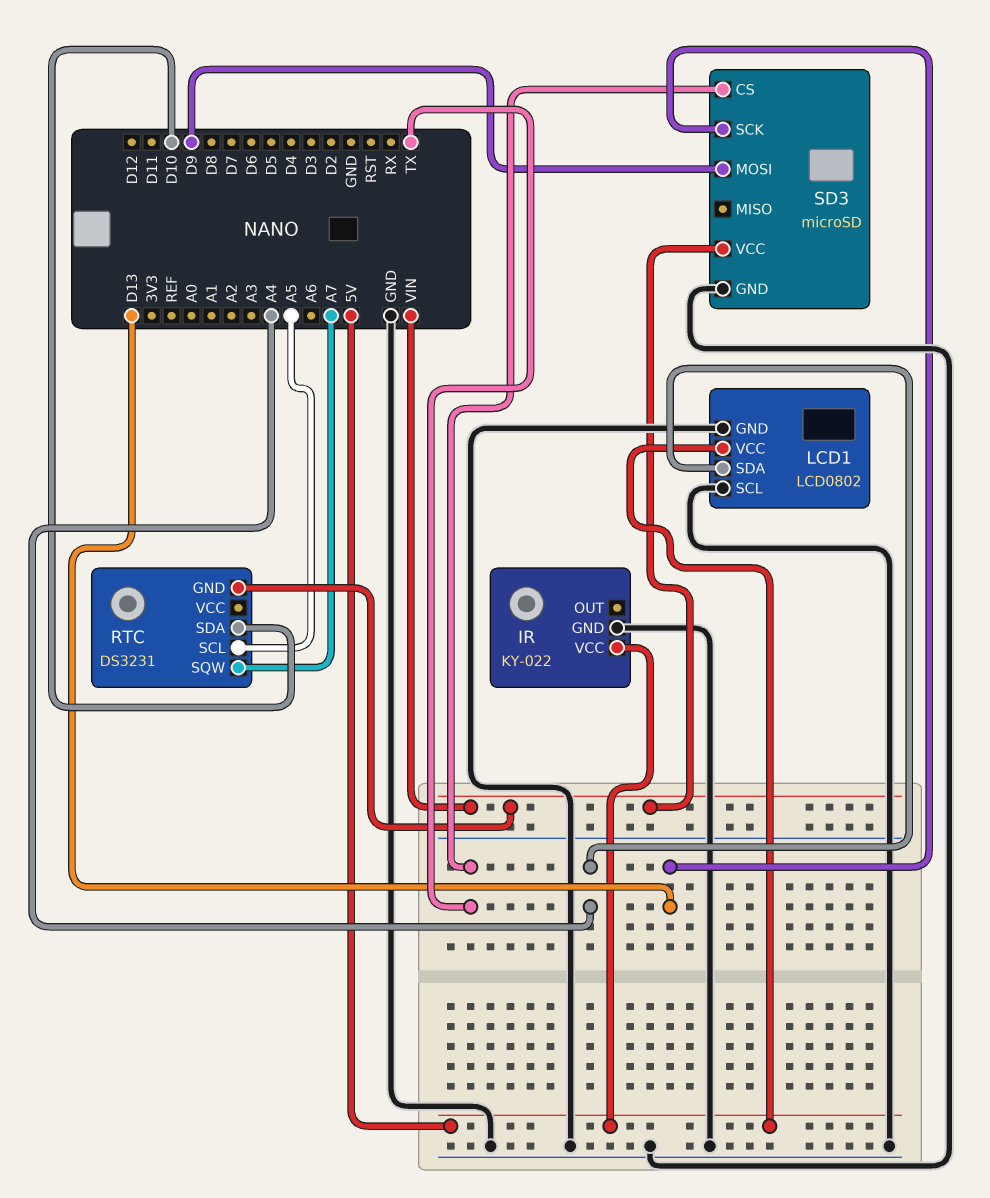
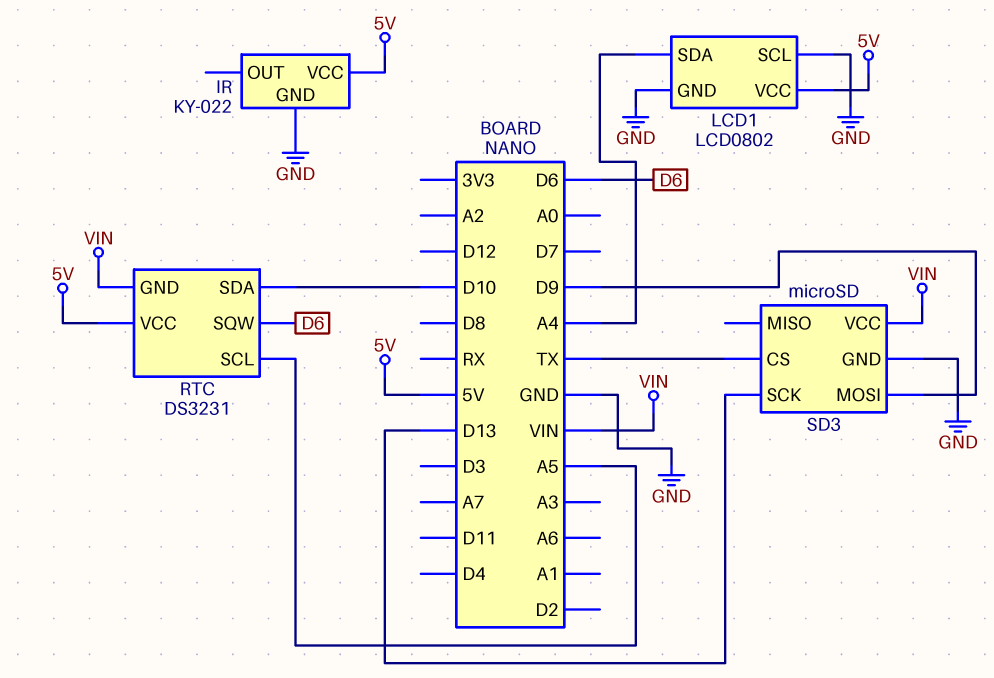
RTC pin SQW: A7 -> D6
RTC pin VCC: none -> 5V

